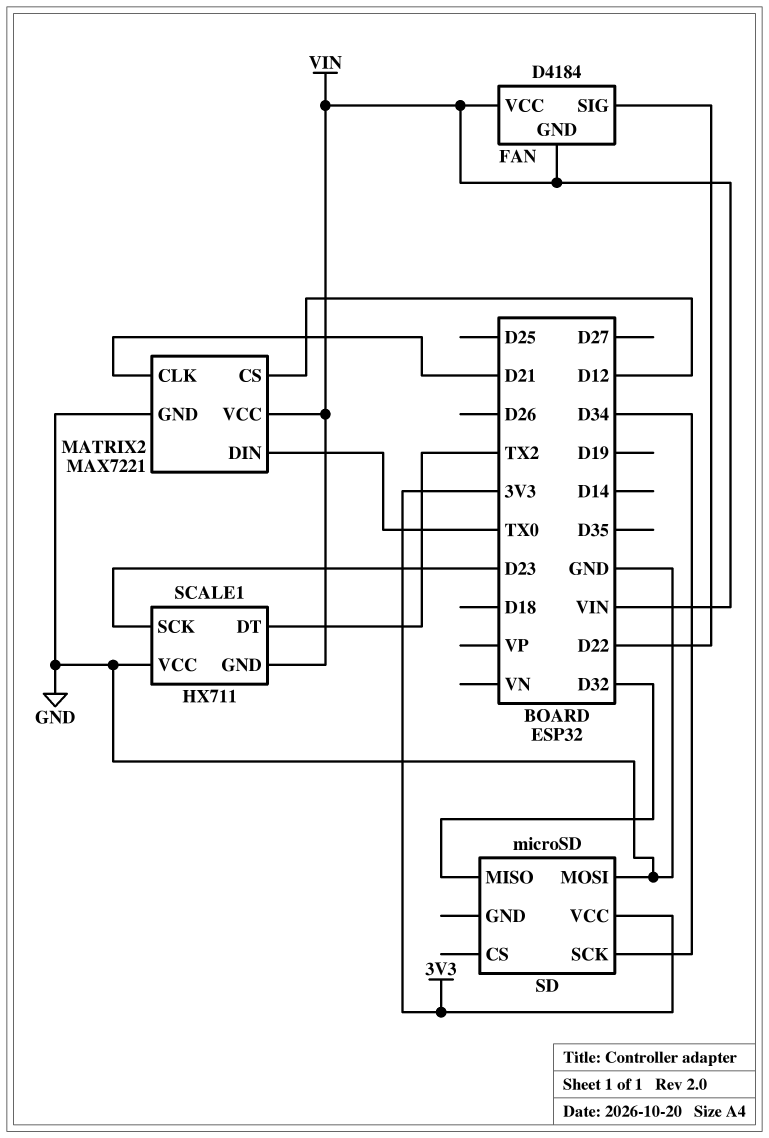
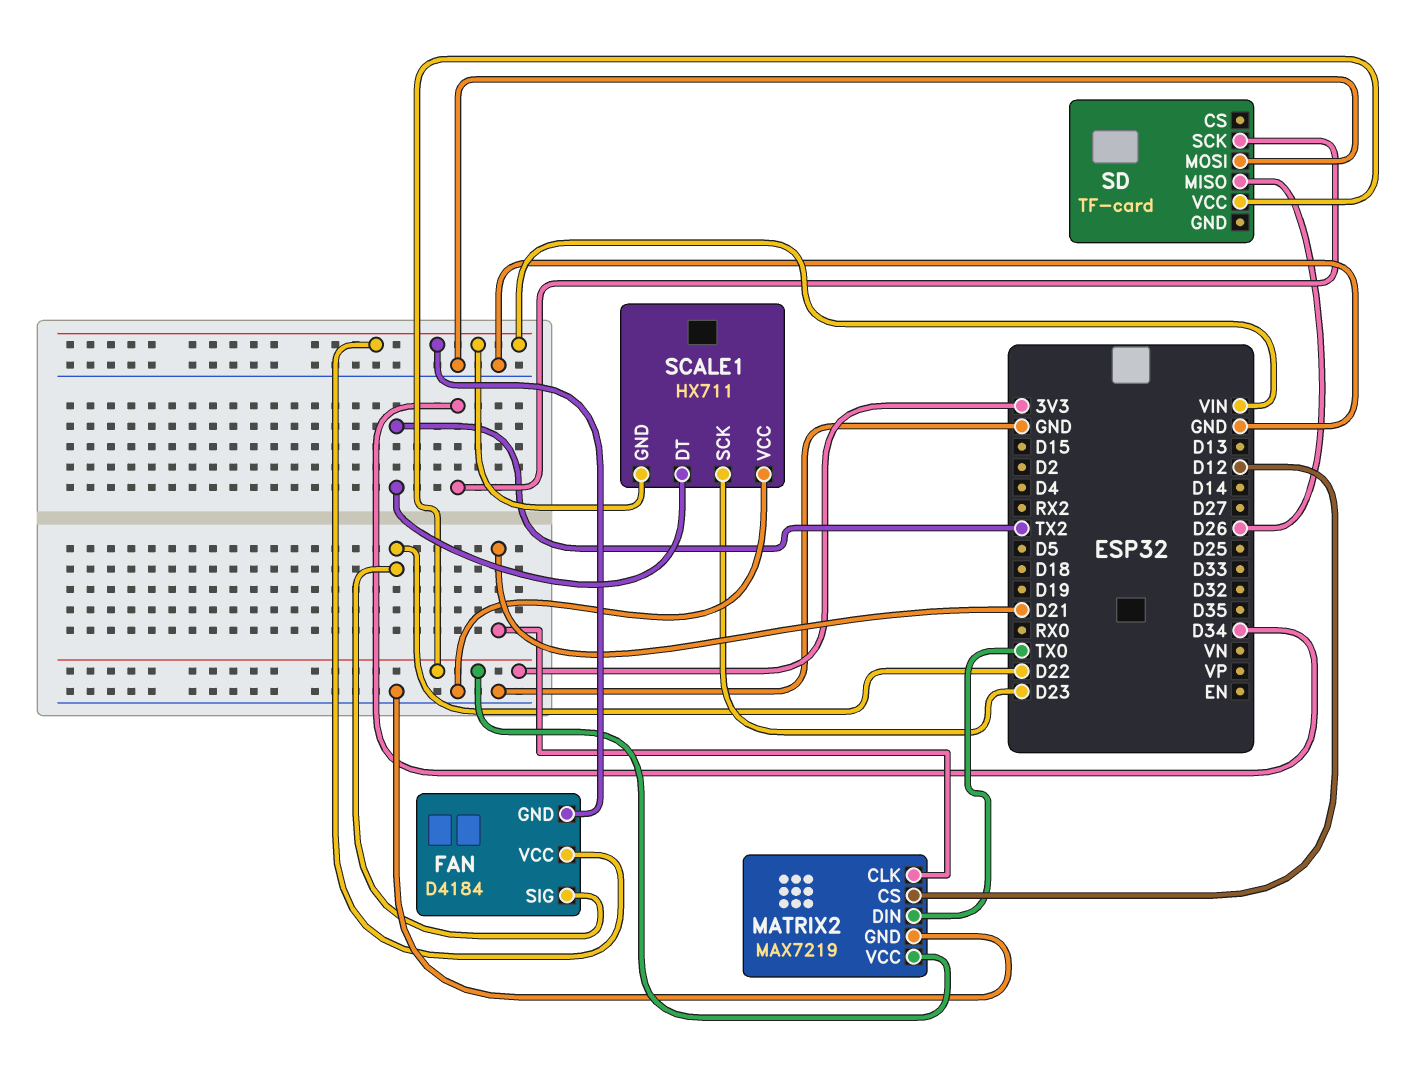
MATRIX2: MAX7221 -> MAX7219
MATRIX2 pin VCC: VIN -> 3V3
SD: microSD -> TF-card
SD pin MISO: D32 -> D26

